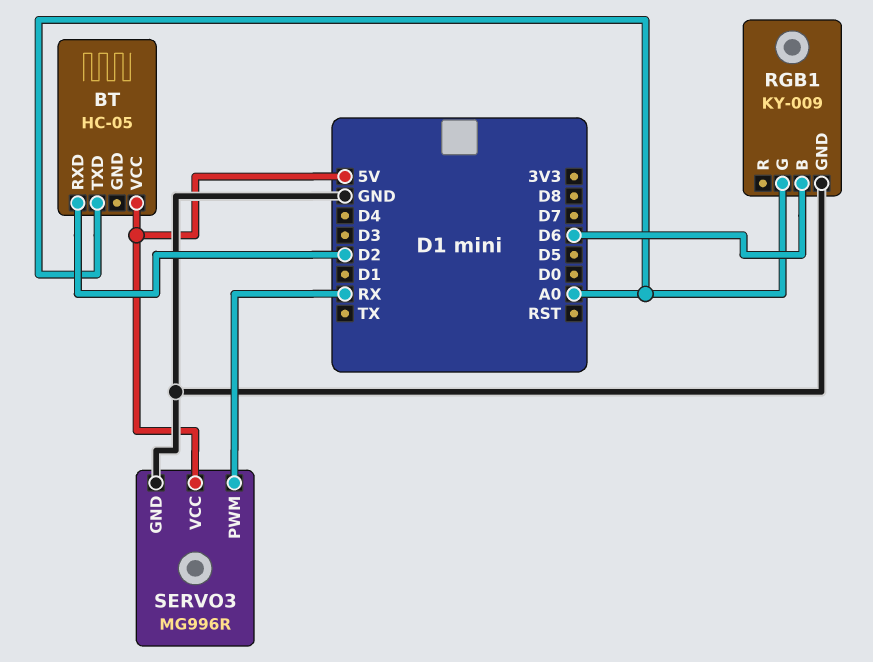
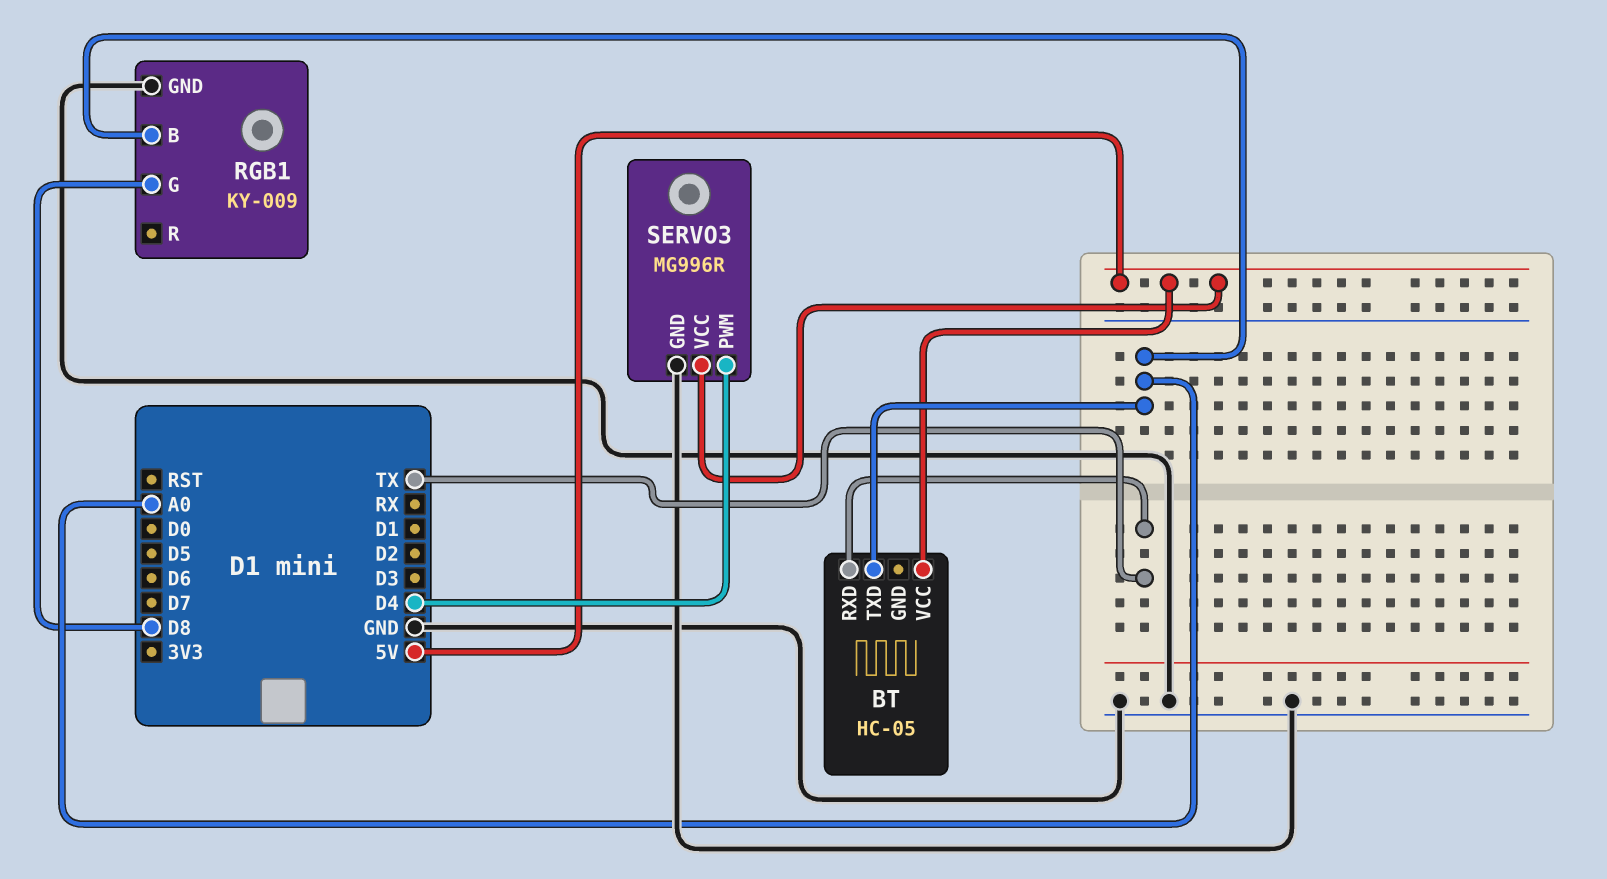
BT pin RXD: D2 -> TX
RGB1 pin B: D6 -> A0
RGB1 pin G: A0 -> D8
SERVO3 pin PWM: RX -> D4

